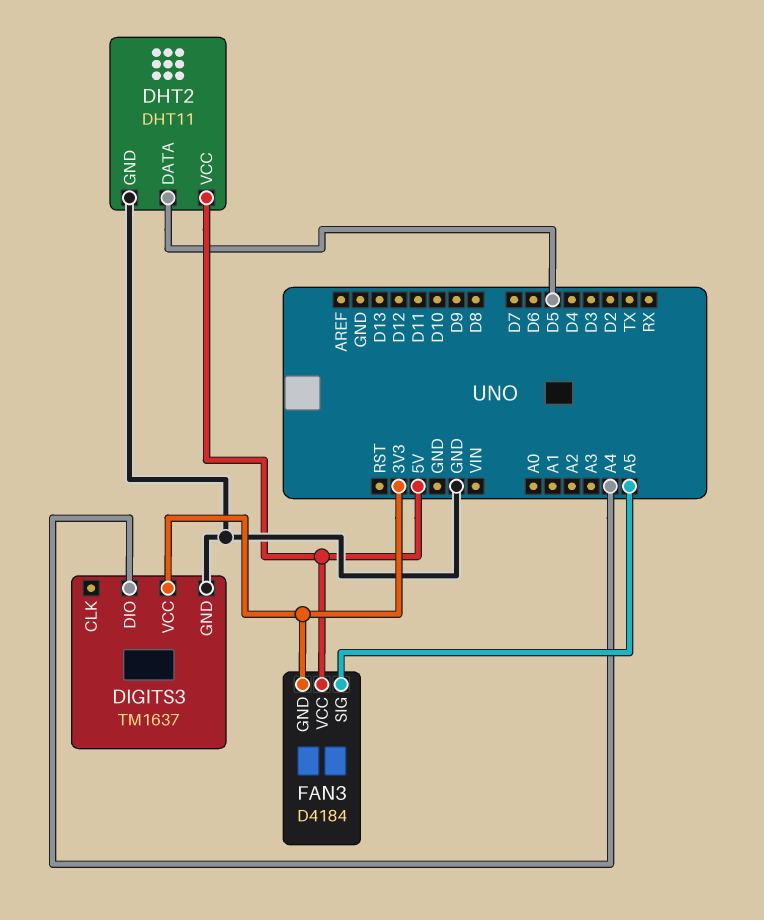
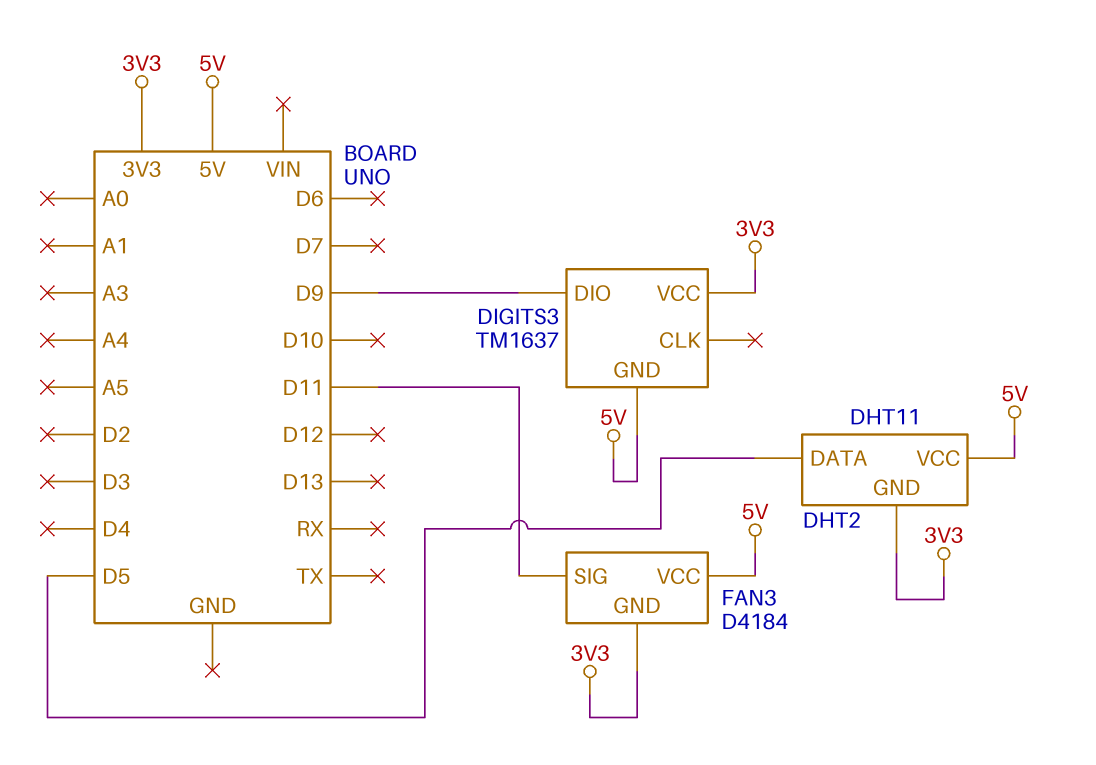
DHT2 pin GND: GND -> 3V3
DIGITS3 pin DIO: A4 -> D9
DIGITS3 pin GND: GND -> 5V
FAN3 pin SIG: A5 -> D11

